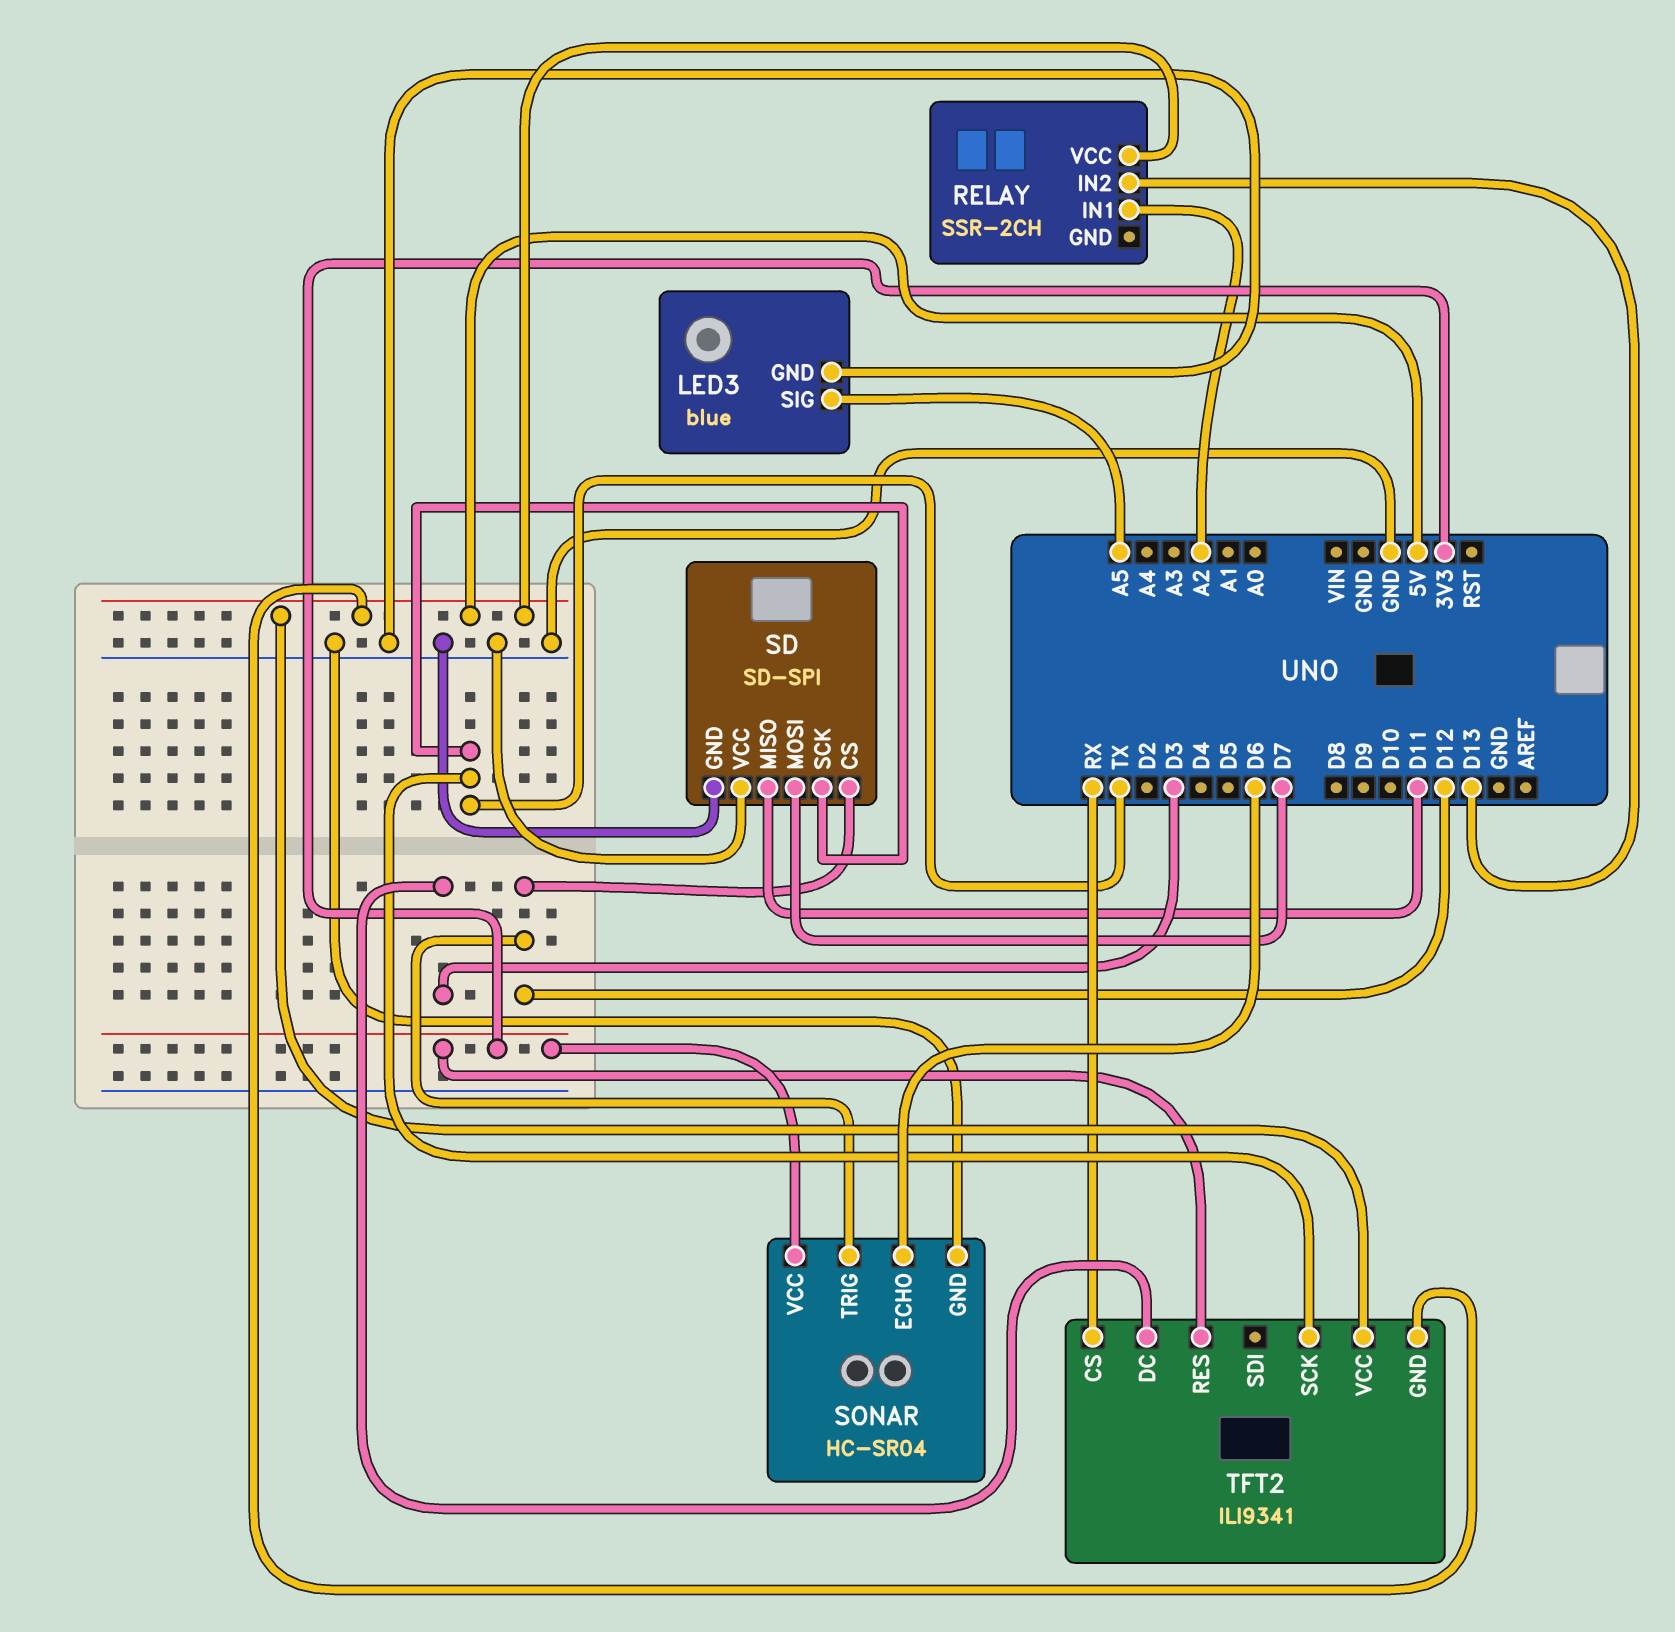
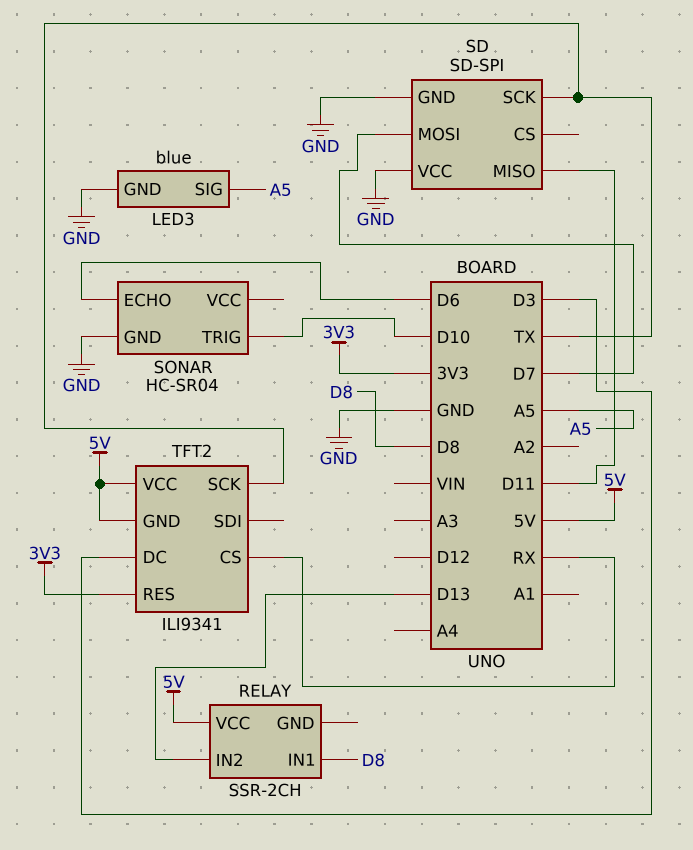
RELAY pin IN1: A2 -> D8
SD pin CS: D12 -> none
SONAR pin TRIG: D12 -> D10
SONAR pin VCC: 3V3 -> none

